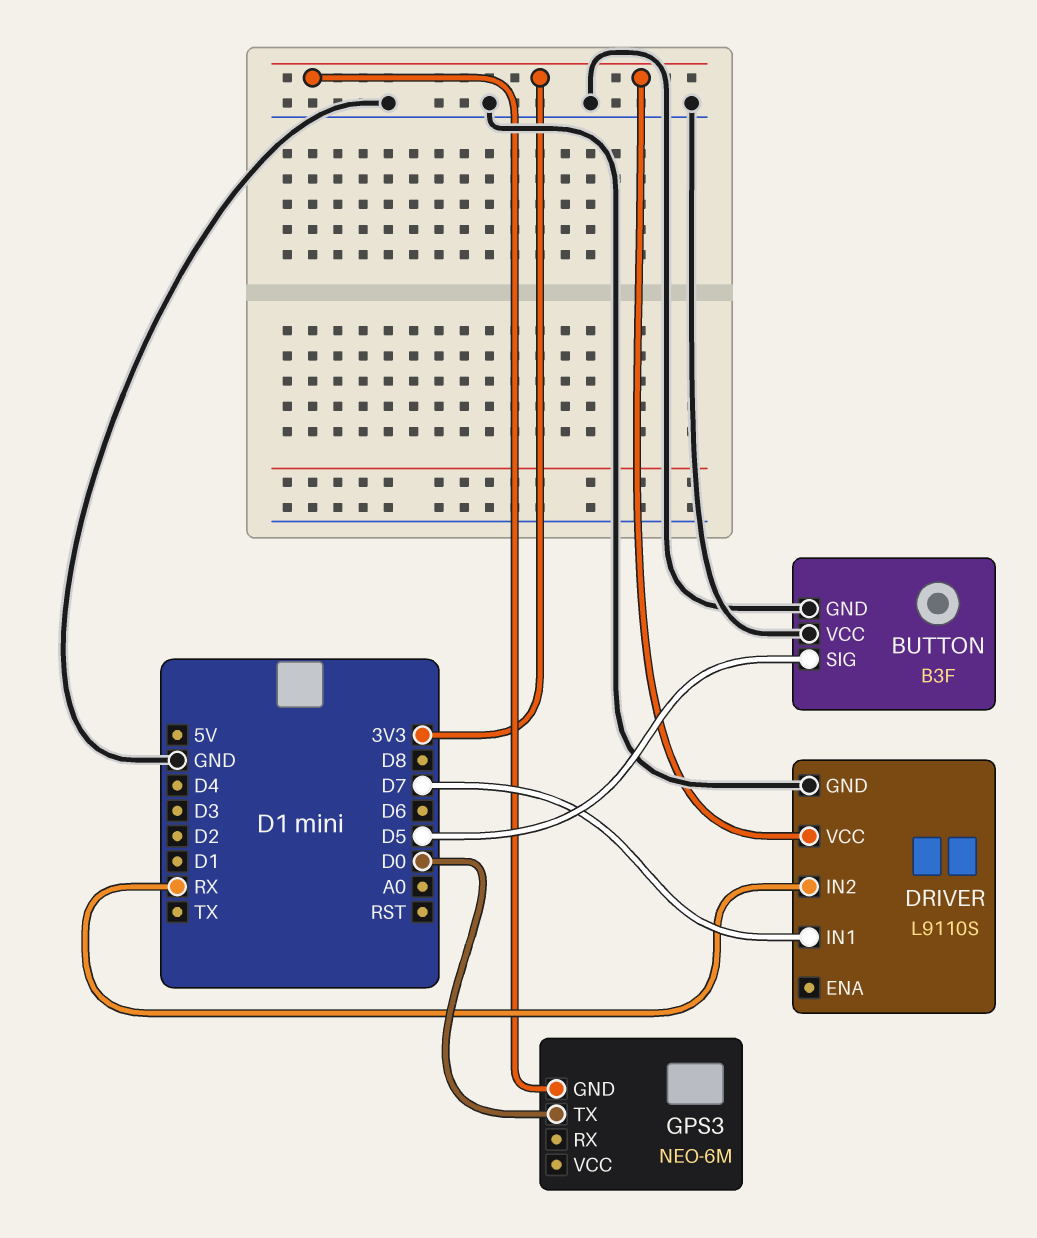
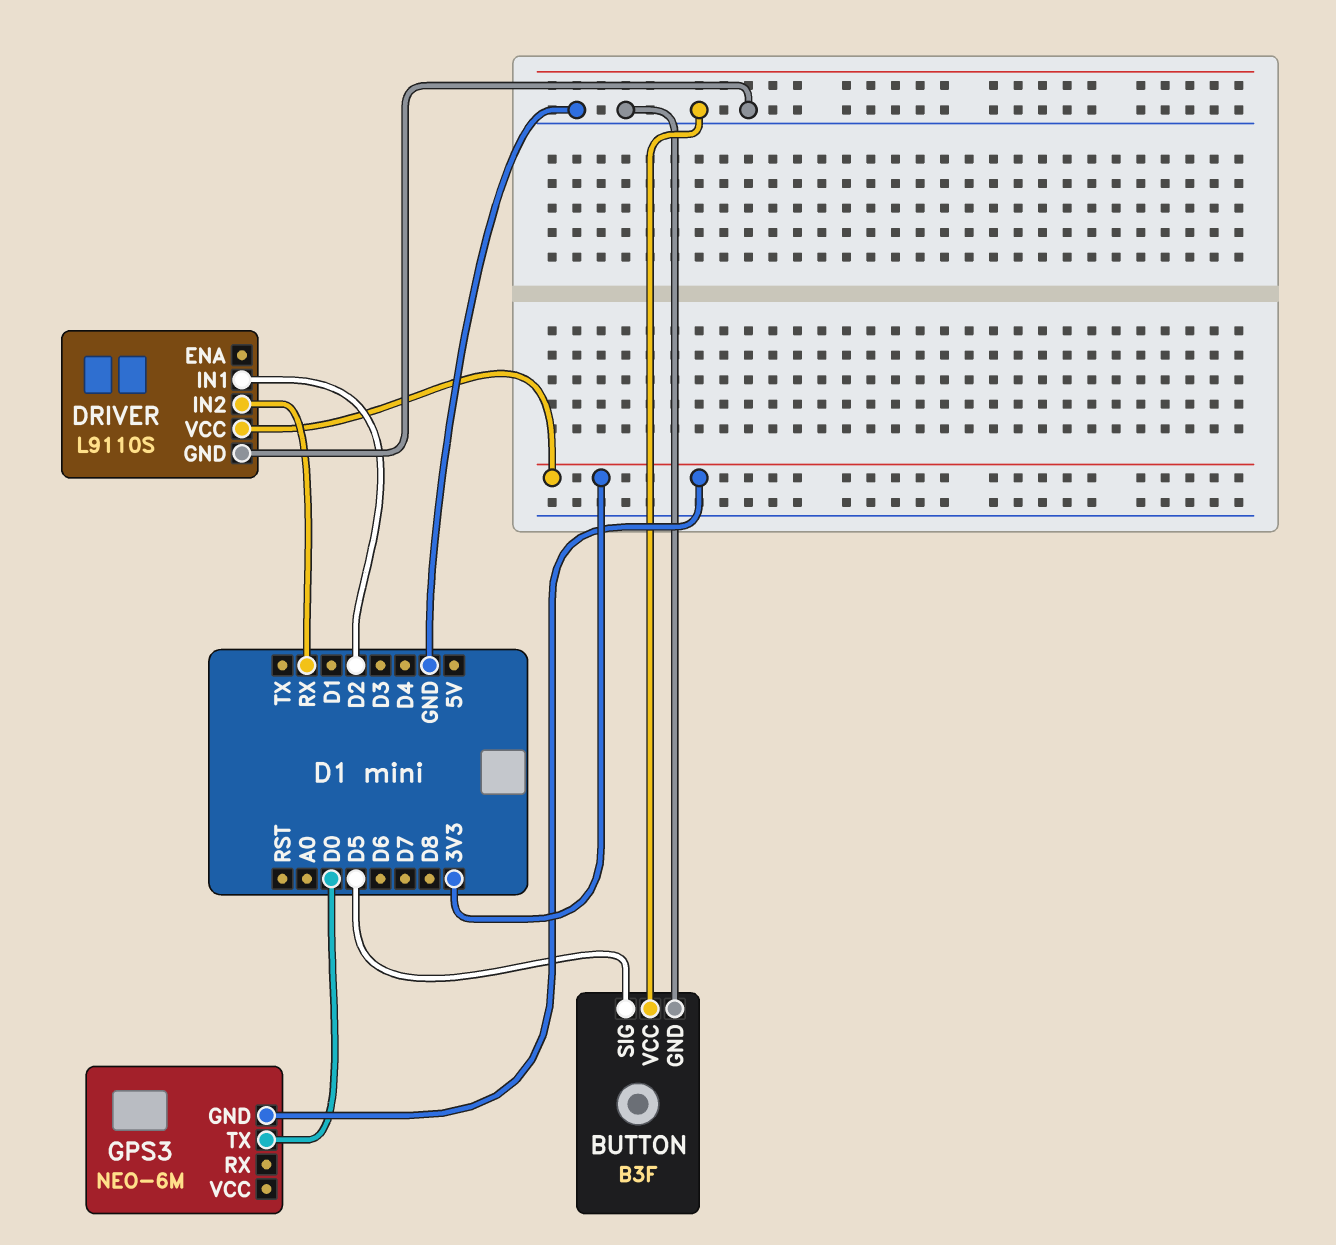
DRIVER pin IN1: D7 -> D2

